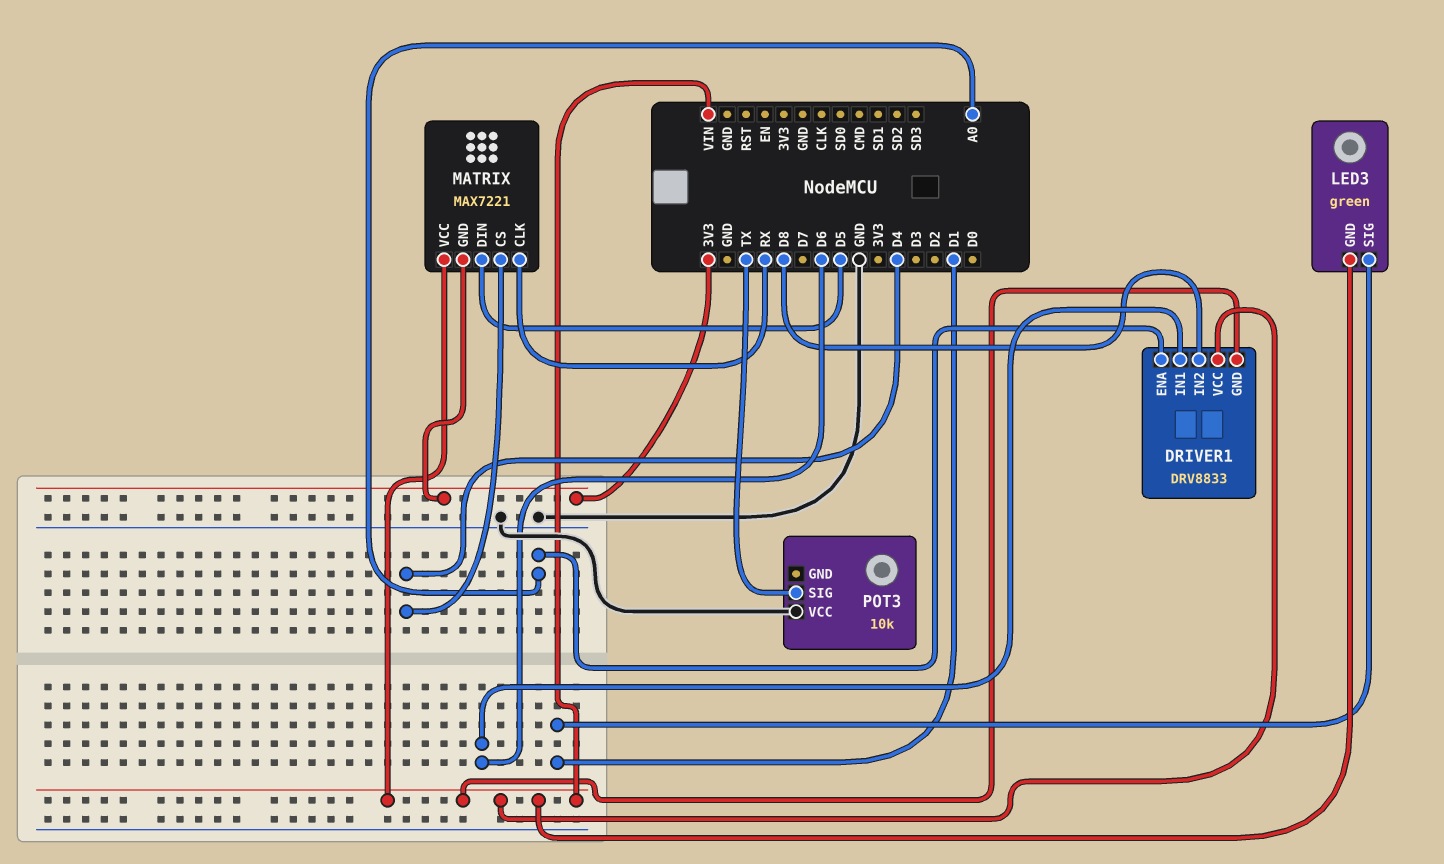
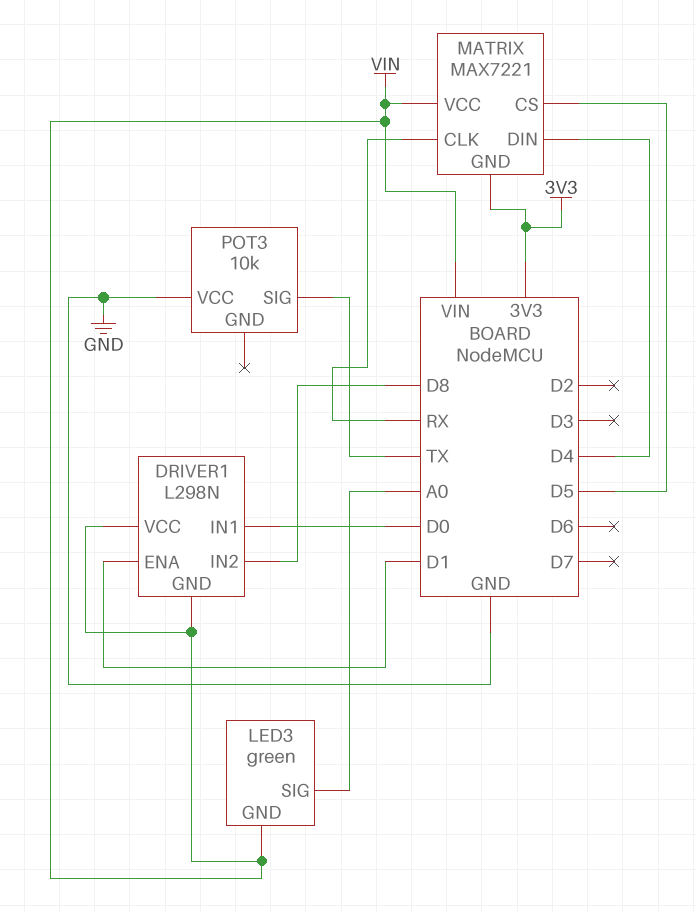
DRIVER1: DRV8833 -> L298N
DRIVER1 pin ENA: A0 -> D1
DRIVER1 pin IN1: D6 -> D0
LED3 pin SIG: D1 -> A0
MATRIX pin CS: D4 -> D5
MATRIX pin DIN: D5 -> D4

